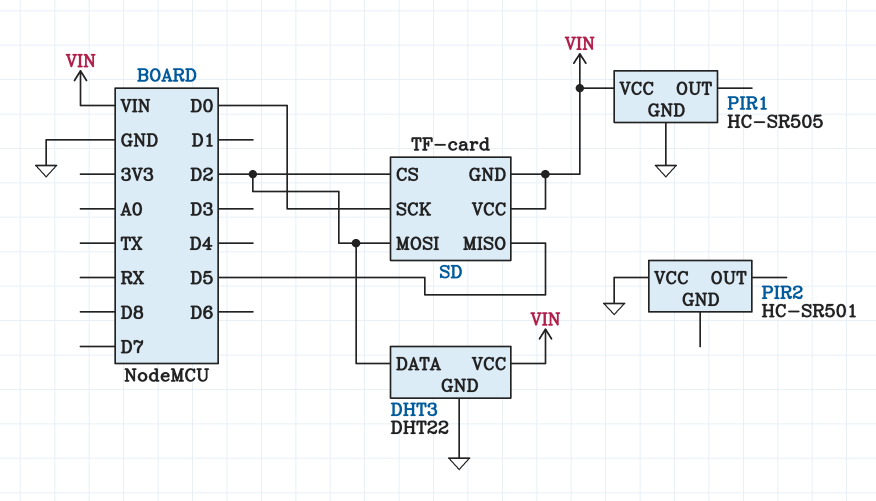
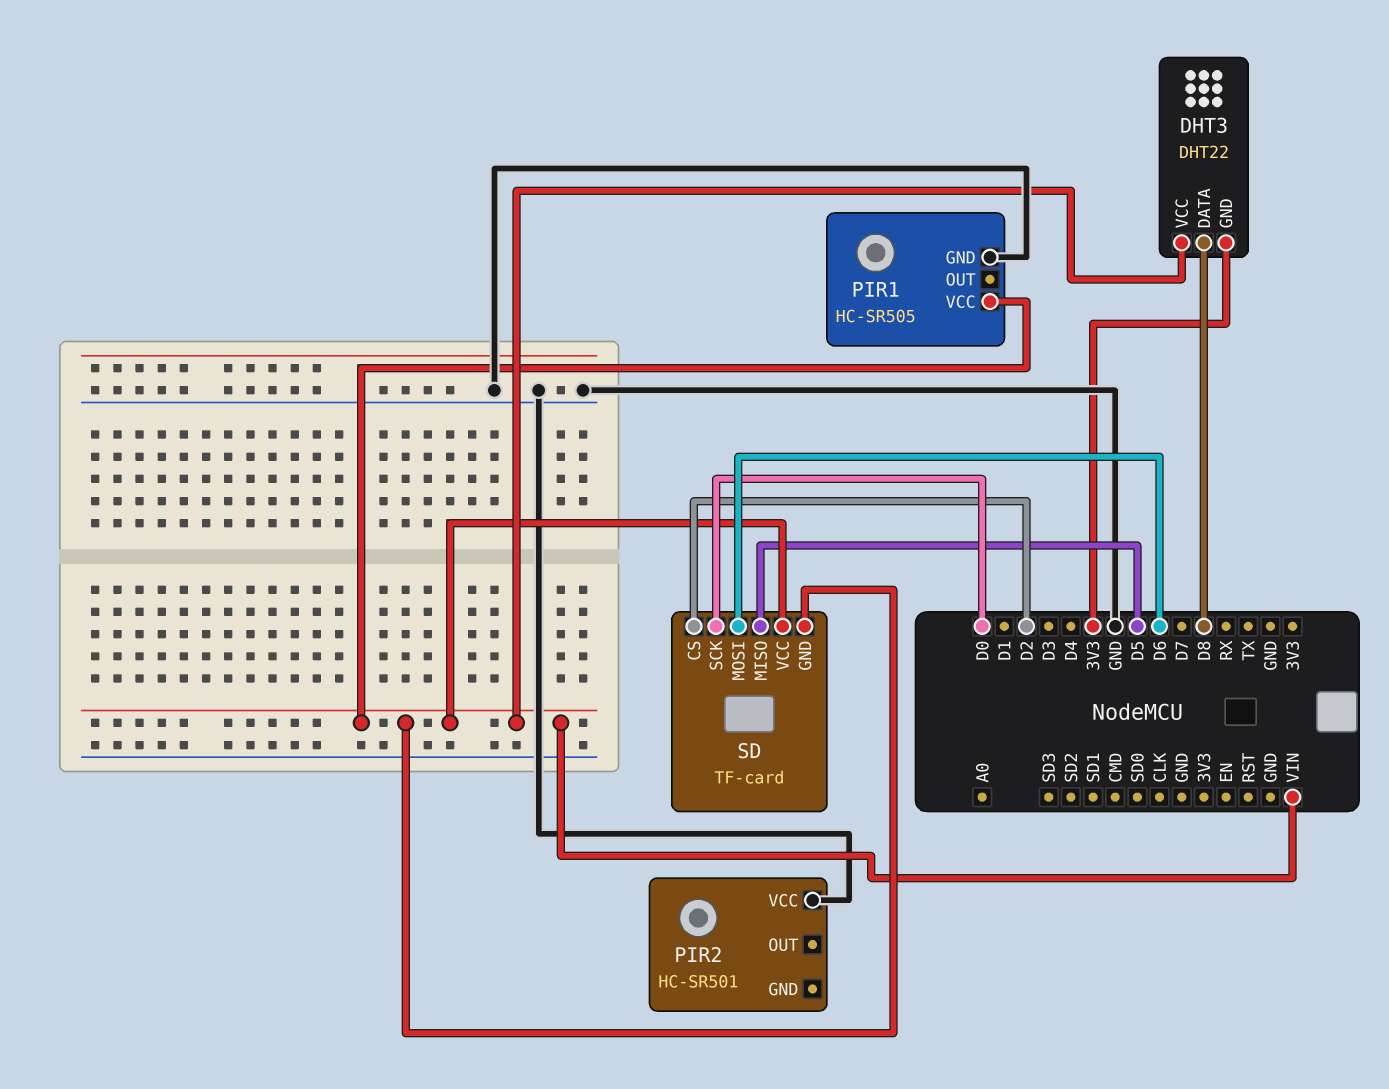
DHT3 pin DATA: D2 -> D8
DHT3 pin GND: GND -> 3V3
SD pin MOSI: D2 -> D6

